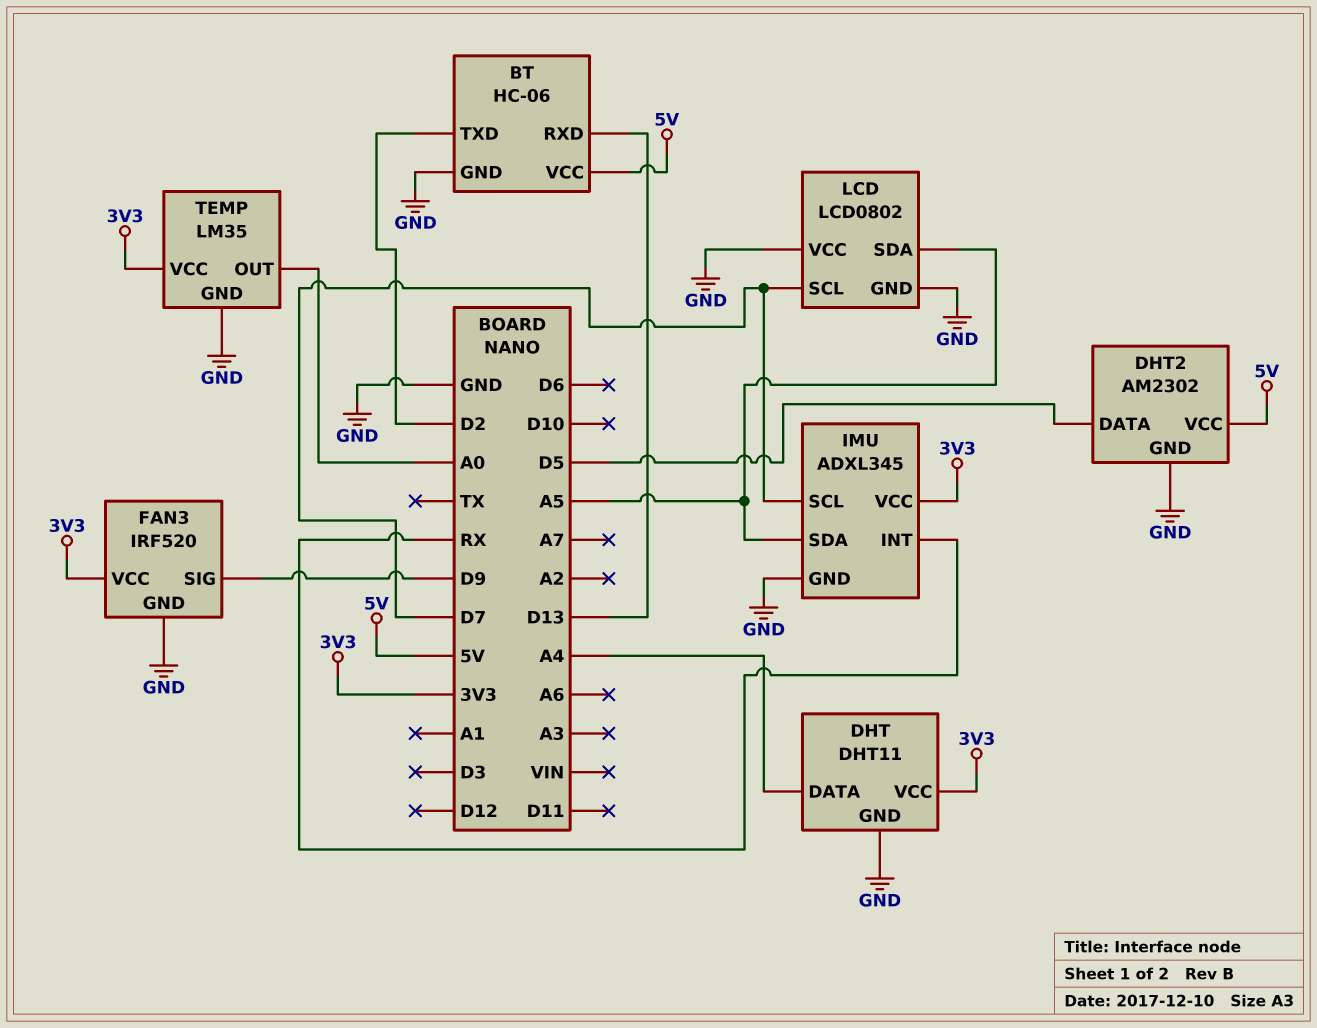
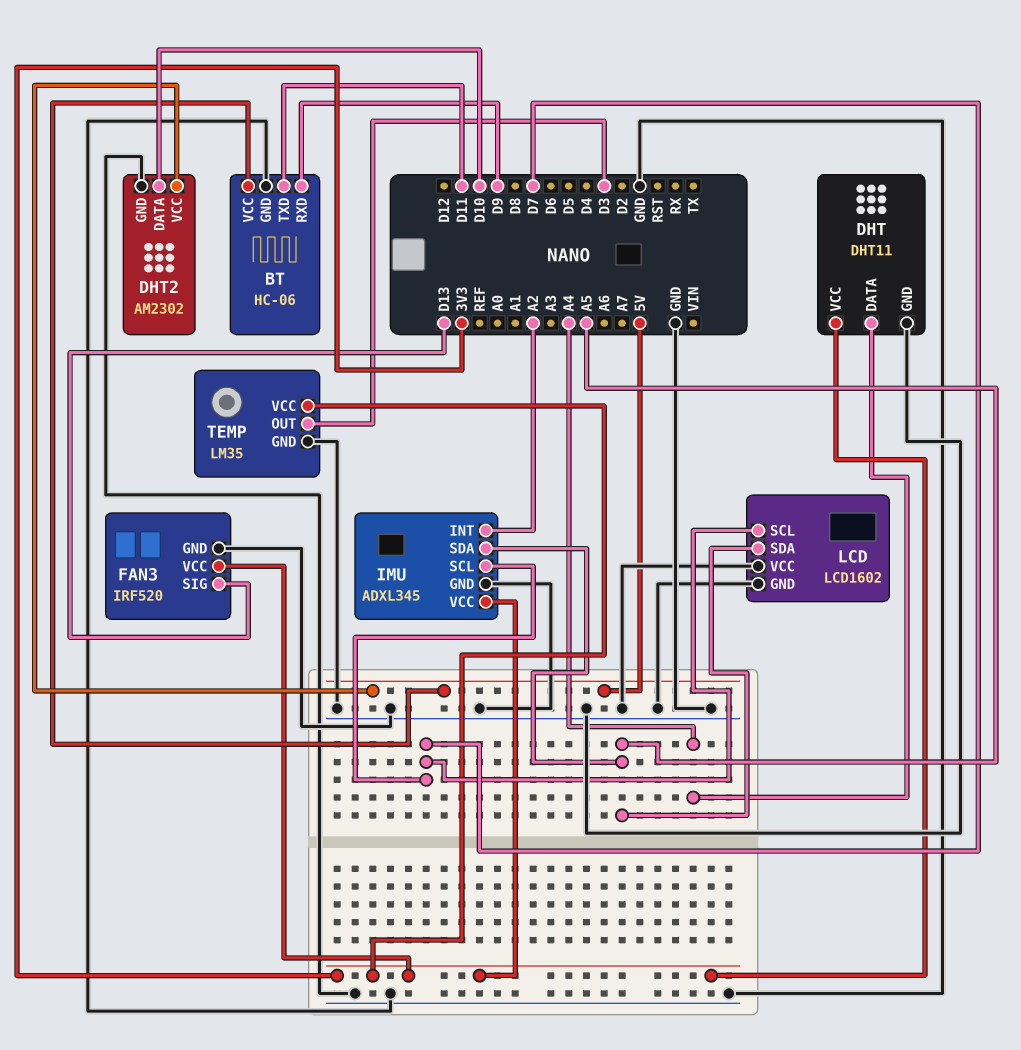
BT pin RXD: D13 -> D9
BT pin TXD: D2 -> D11
DHT2 pin DATA: D5 -> D10
FAN3 pin SIG: D9 -> D13
IMU pin INT: RX -> A2
LCD: LCD0802 -> LCD1602
TEMP pin OUT: A0 -> D3

